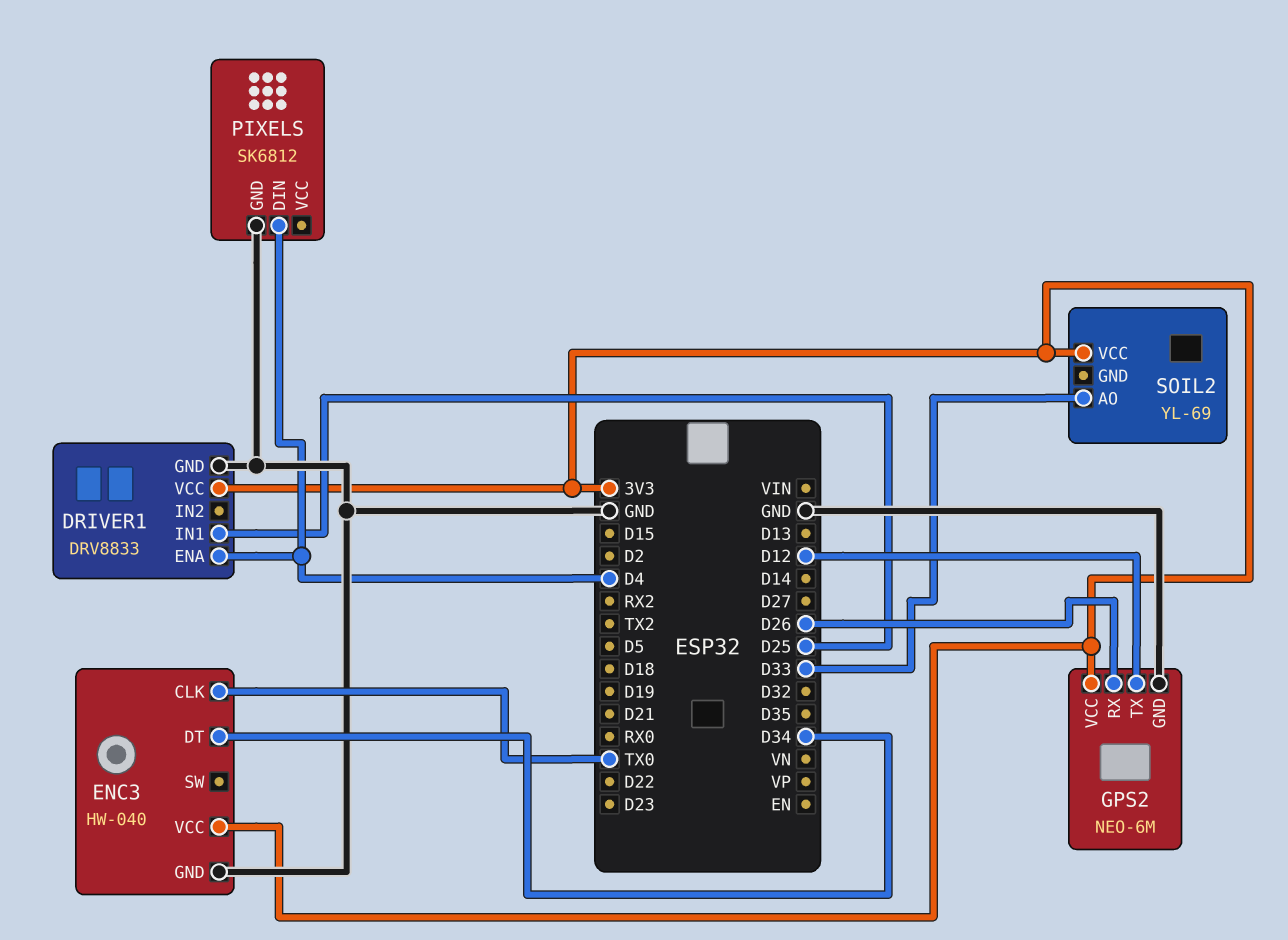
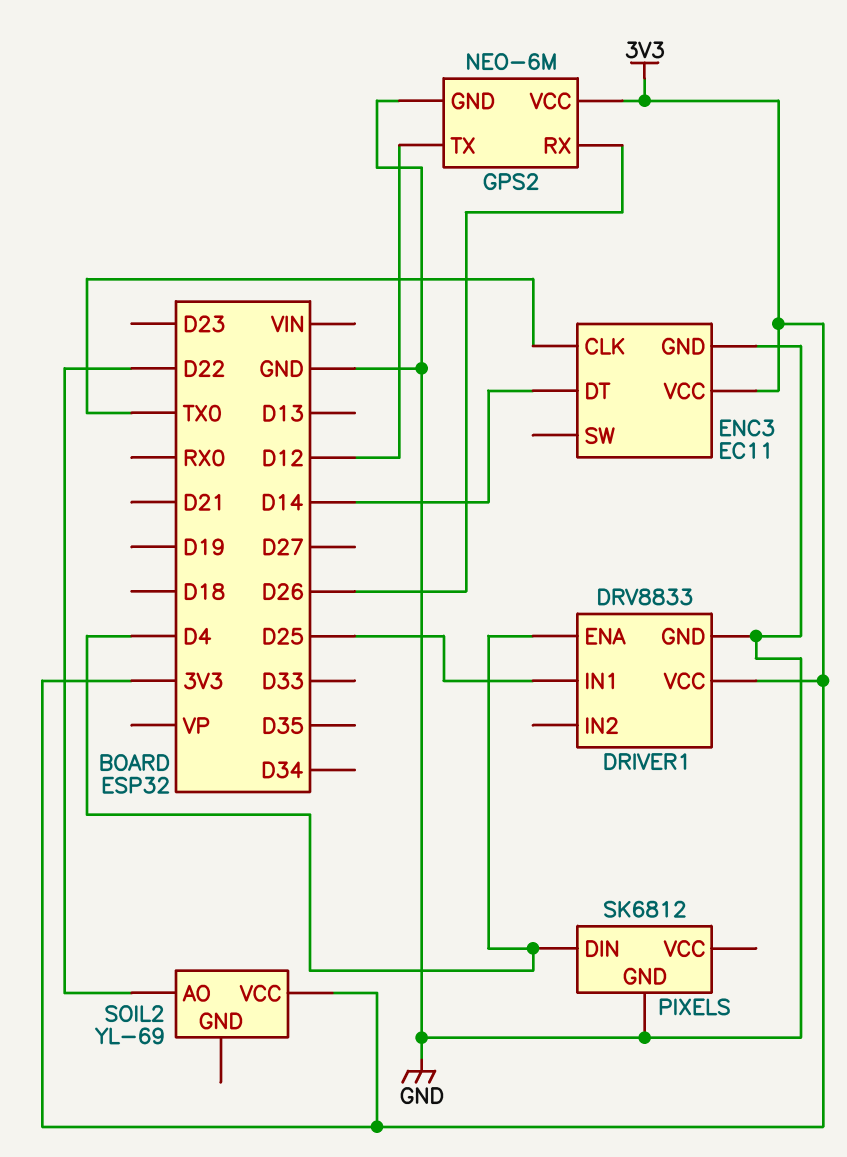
ENC3: HW-040 -> EC11
ENC3 pin DT: D34 -> D14
SOIL2 pin AO: D33 -> D22

